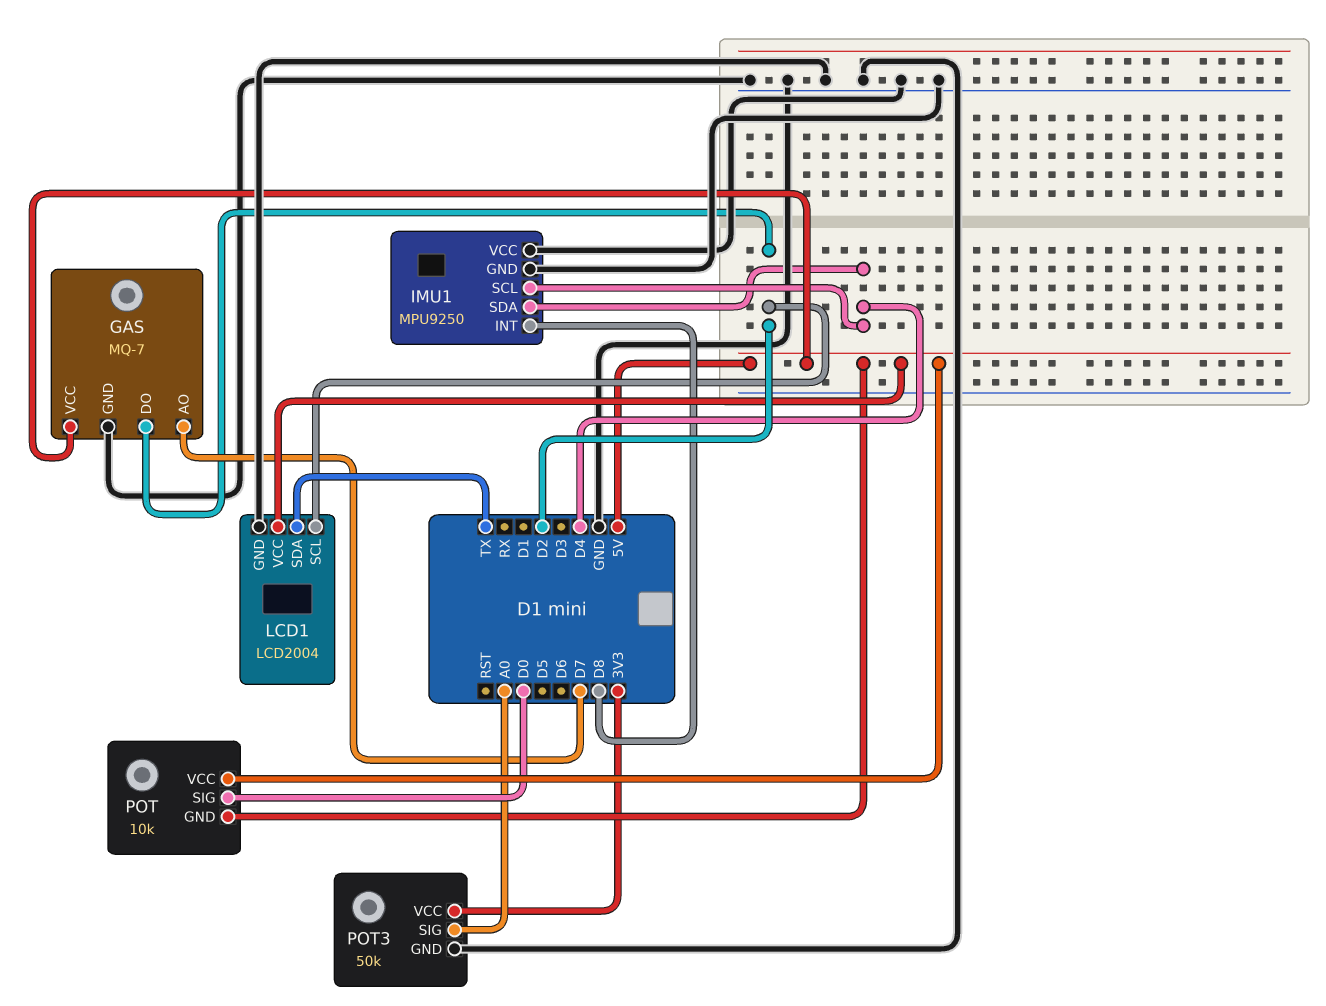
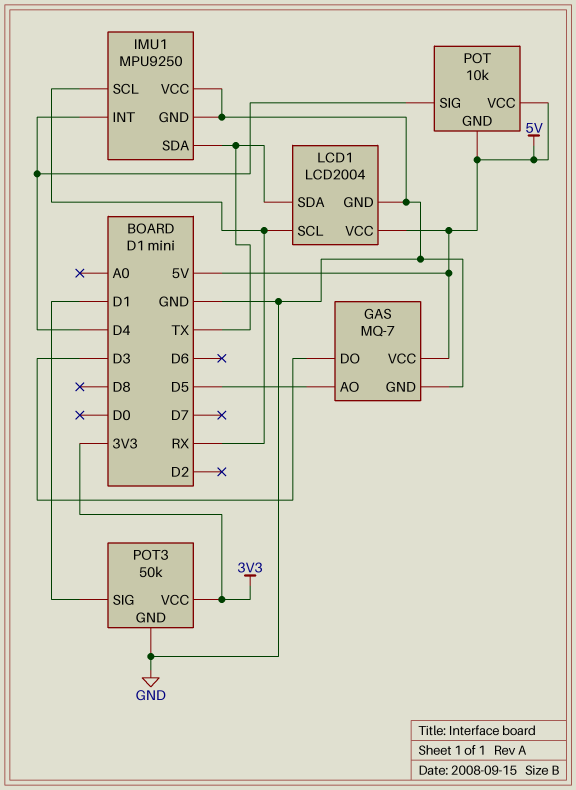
GAS pin AO: D7 -> D5
GAS pin DO: D2 -> D3
IMU1 pin INT: D8 -> D4
IMU1 pin SCL: D4 -> RX
IMU1 pin SDA: D4 -> TX
LCD1 pin SCL: D2 -> RX
POT pin SIG: D0 -> D4
POT3 pin SIG: A0 -> D1

